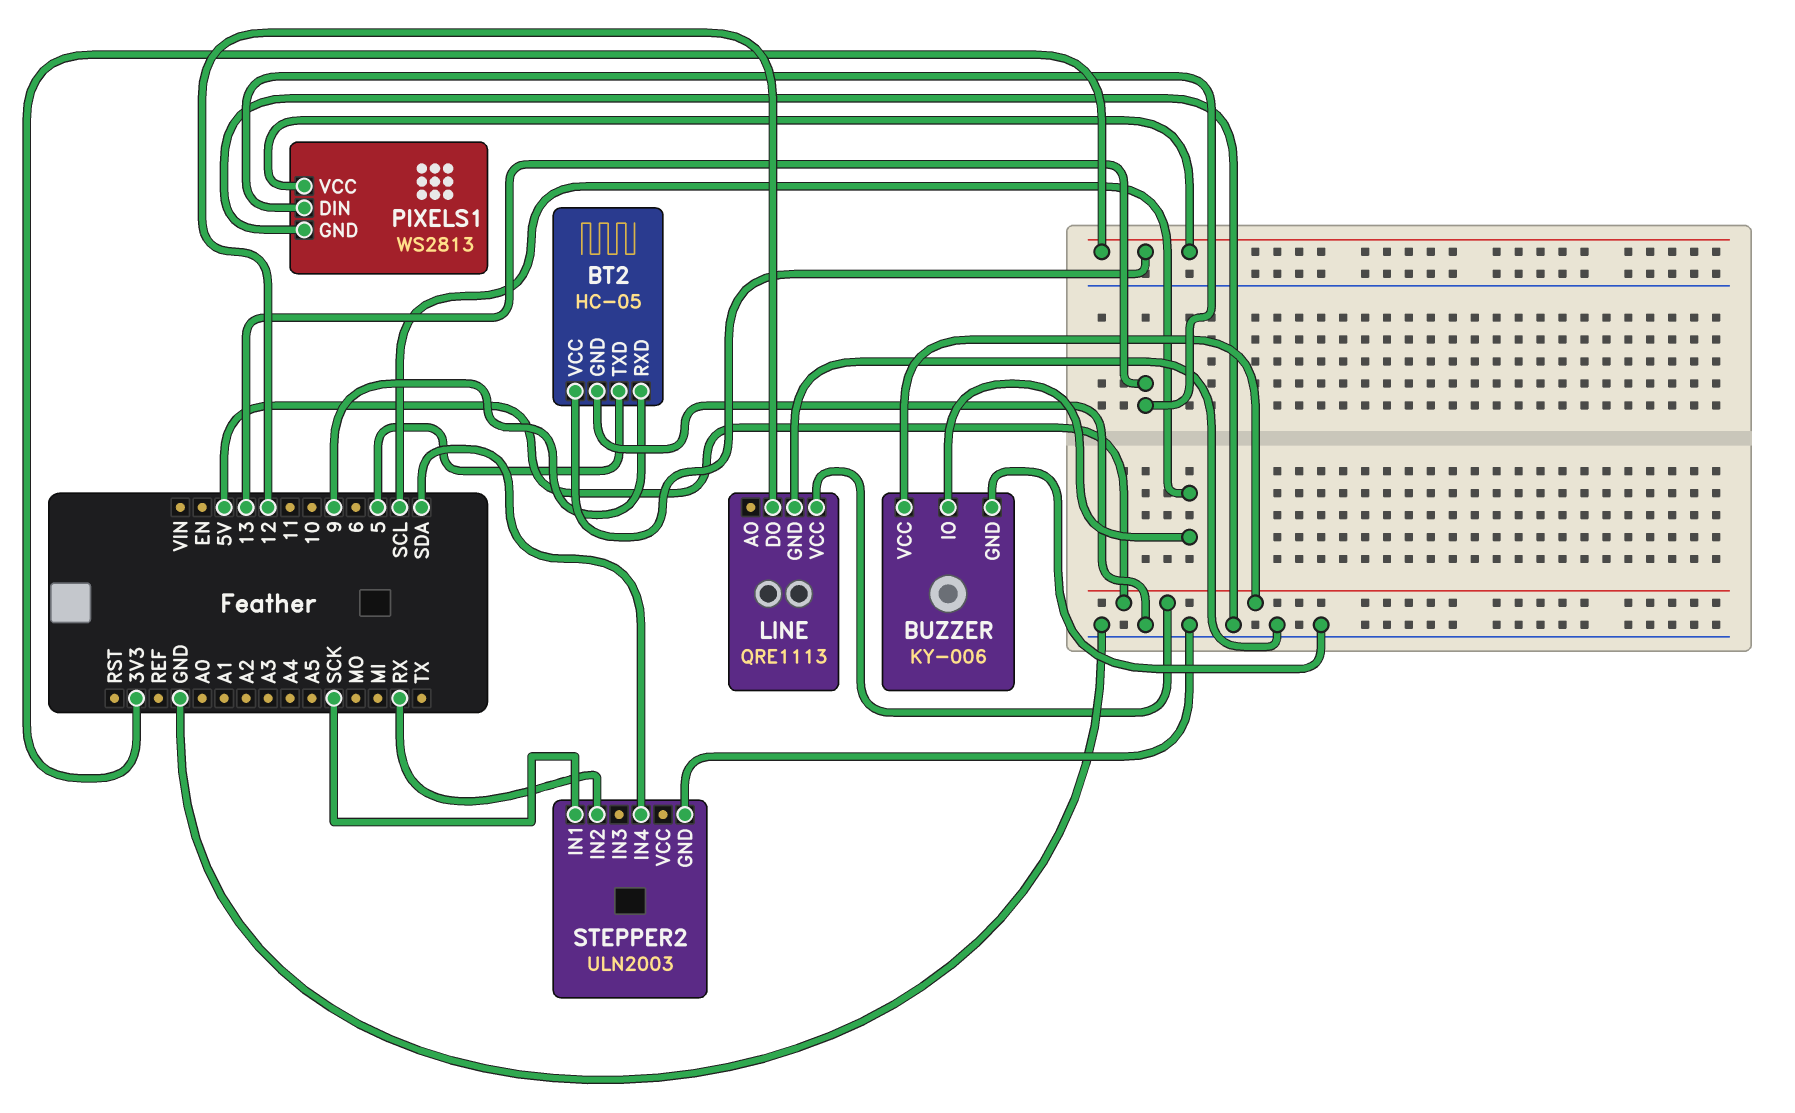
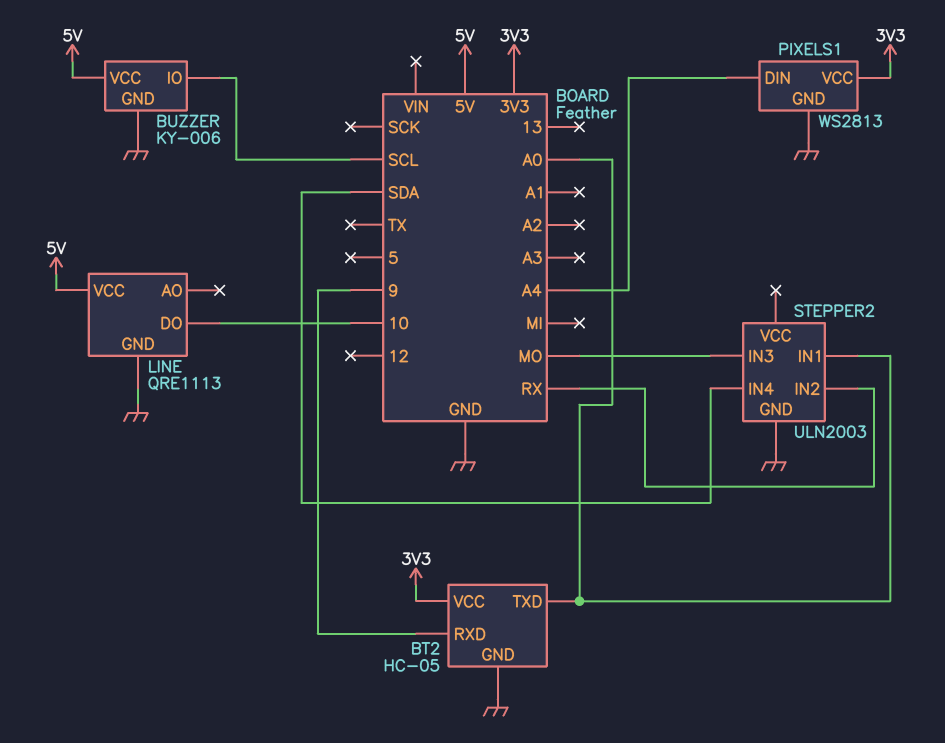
BT2 pin TXD: 5 -> A0
LINE pin DO: 12 -> 10
PIXELS1 pin DIN: 13 -> A4
STEPPER2 pin IN1: SCK -> A0
STEPPER2 pin IN3: none -> MO

